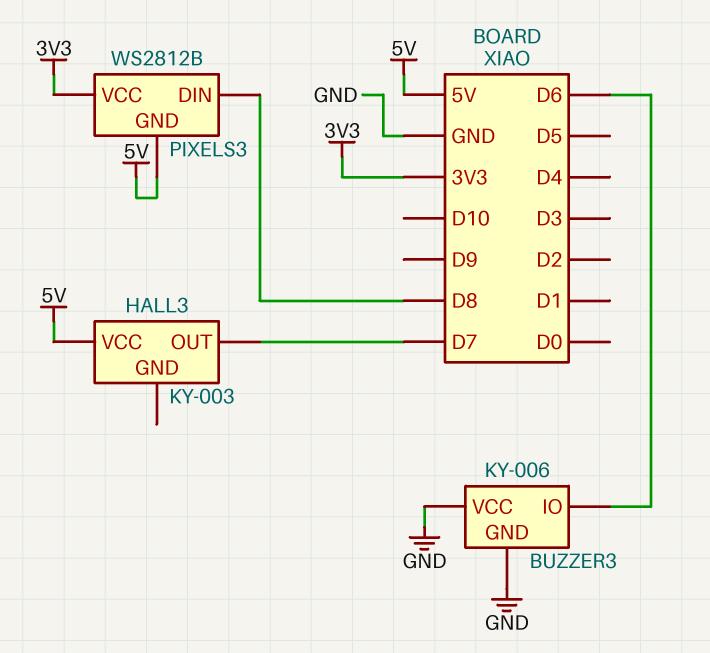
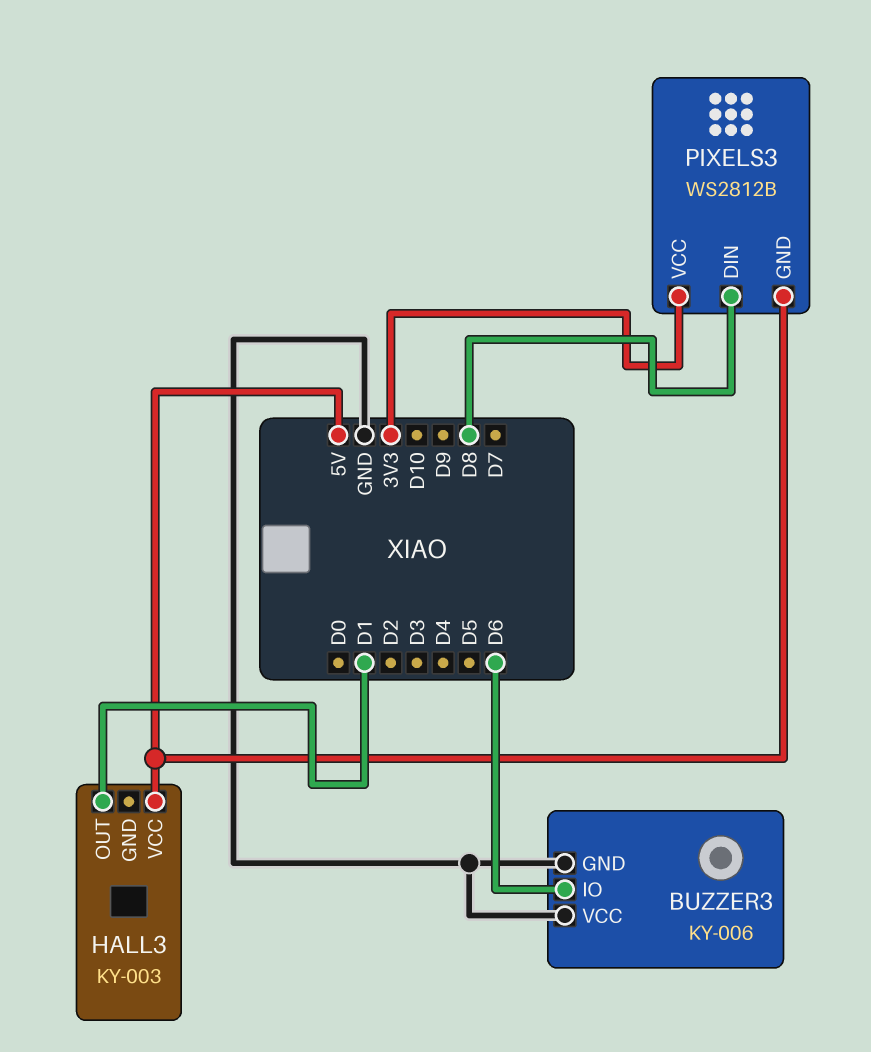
HALL3 pin OUT: D7 -> D1

